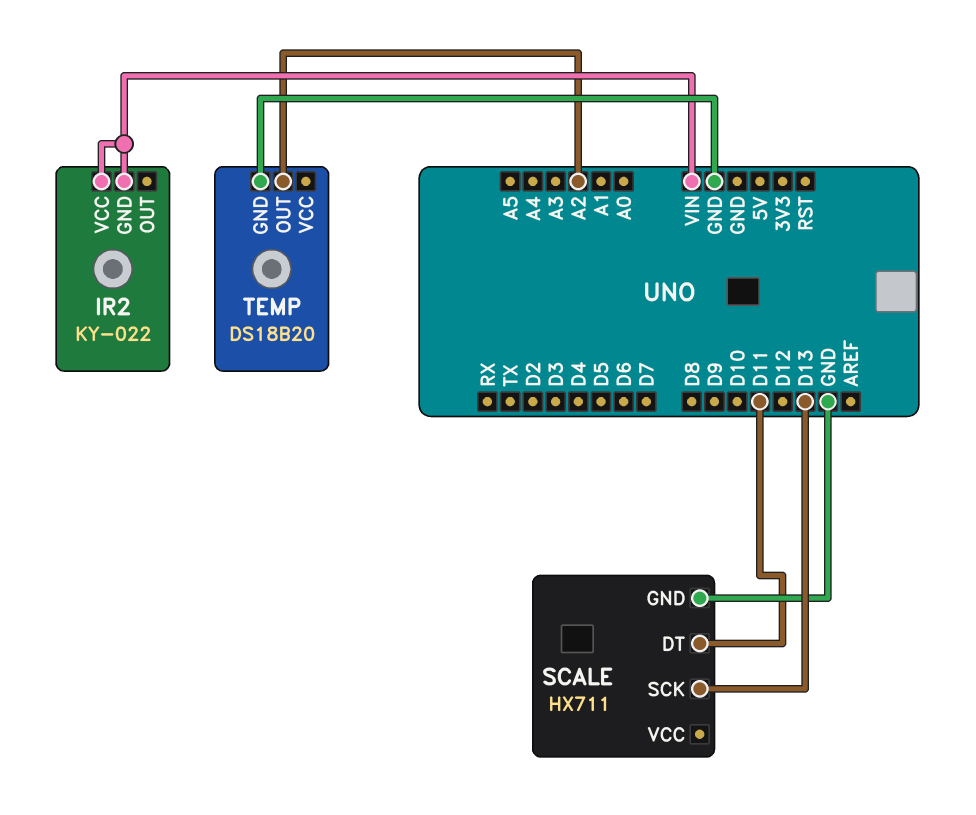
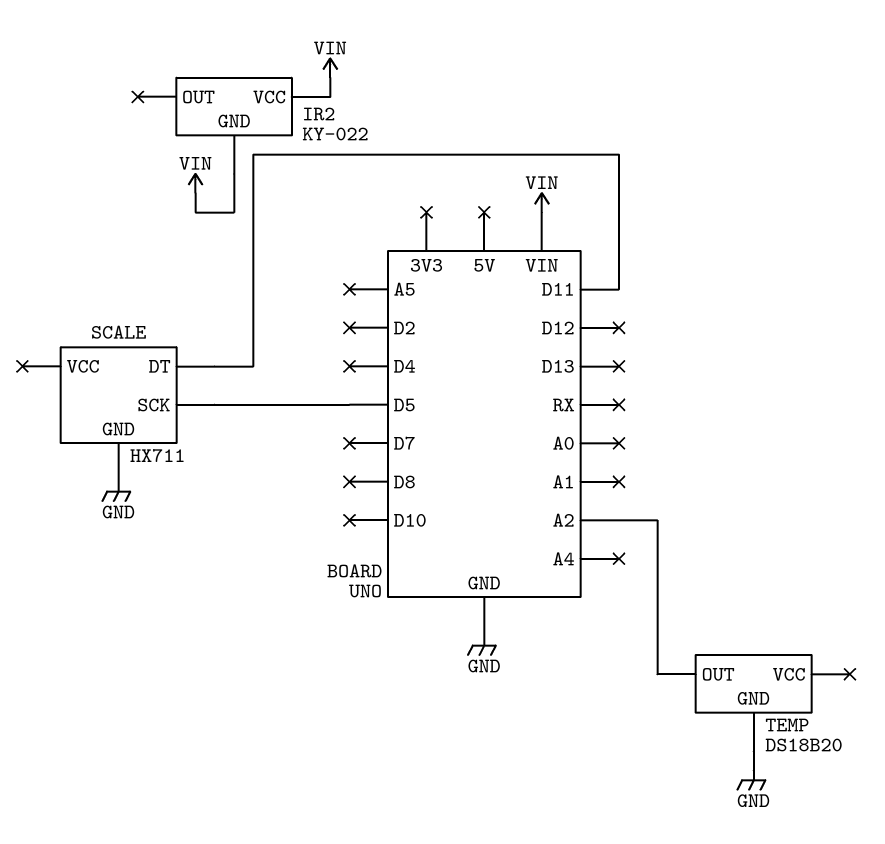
SCALE pin SCK: D13 -> D5

